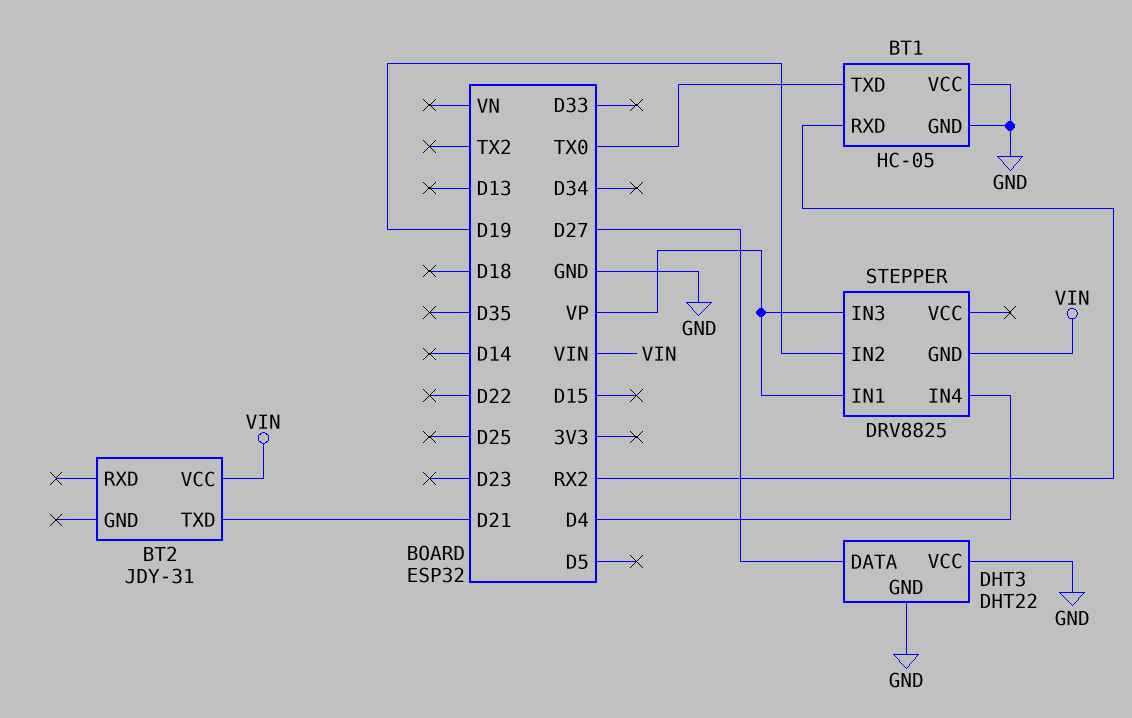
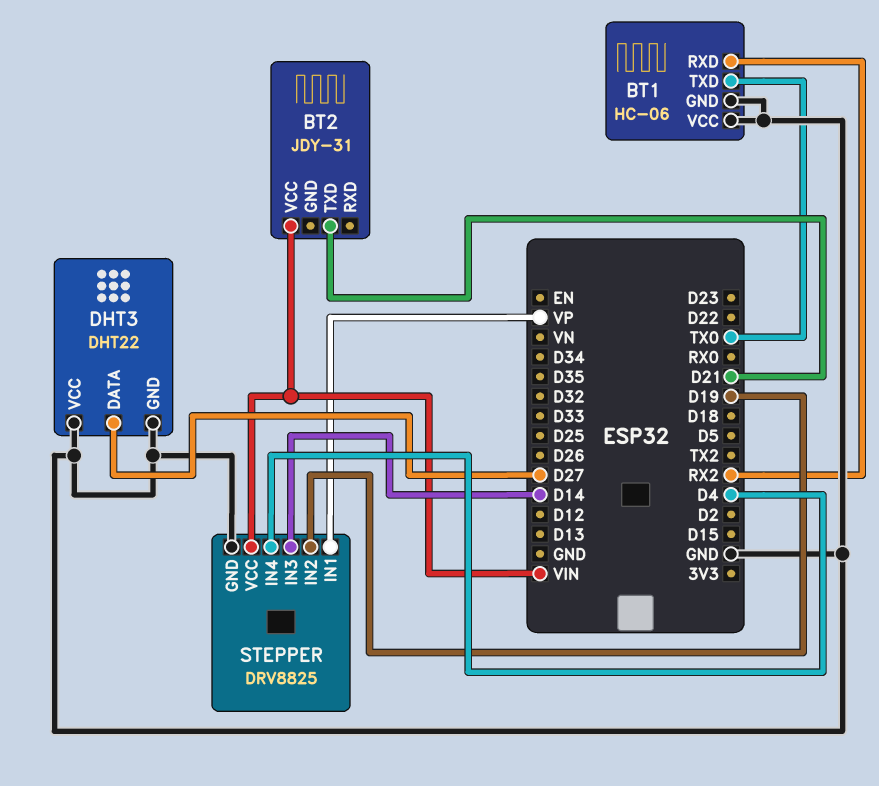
BT1: HC-05 -> HC-06
STEPPER pin GND: VIN -> GND
STEPPER pin IN3: VP -> D14
STEPPER pin VCC: none -> VIN

